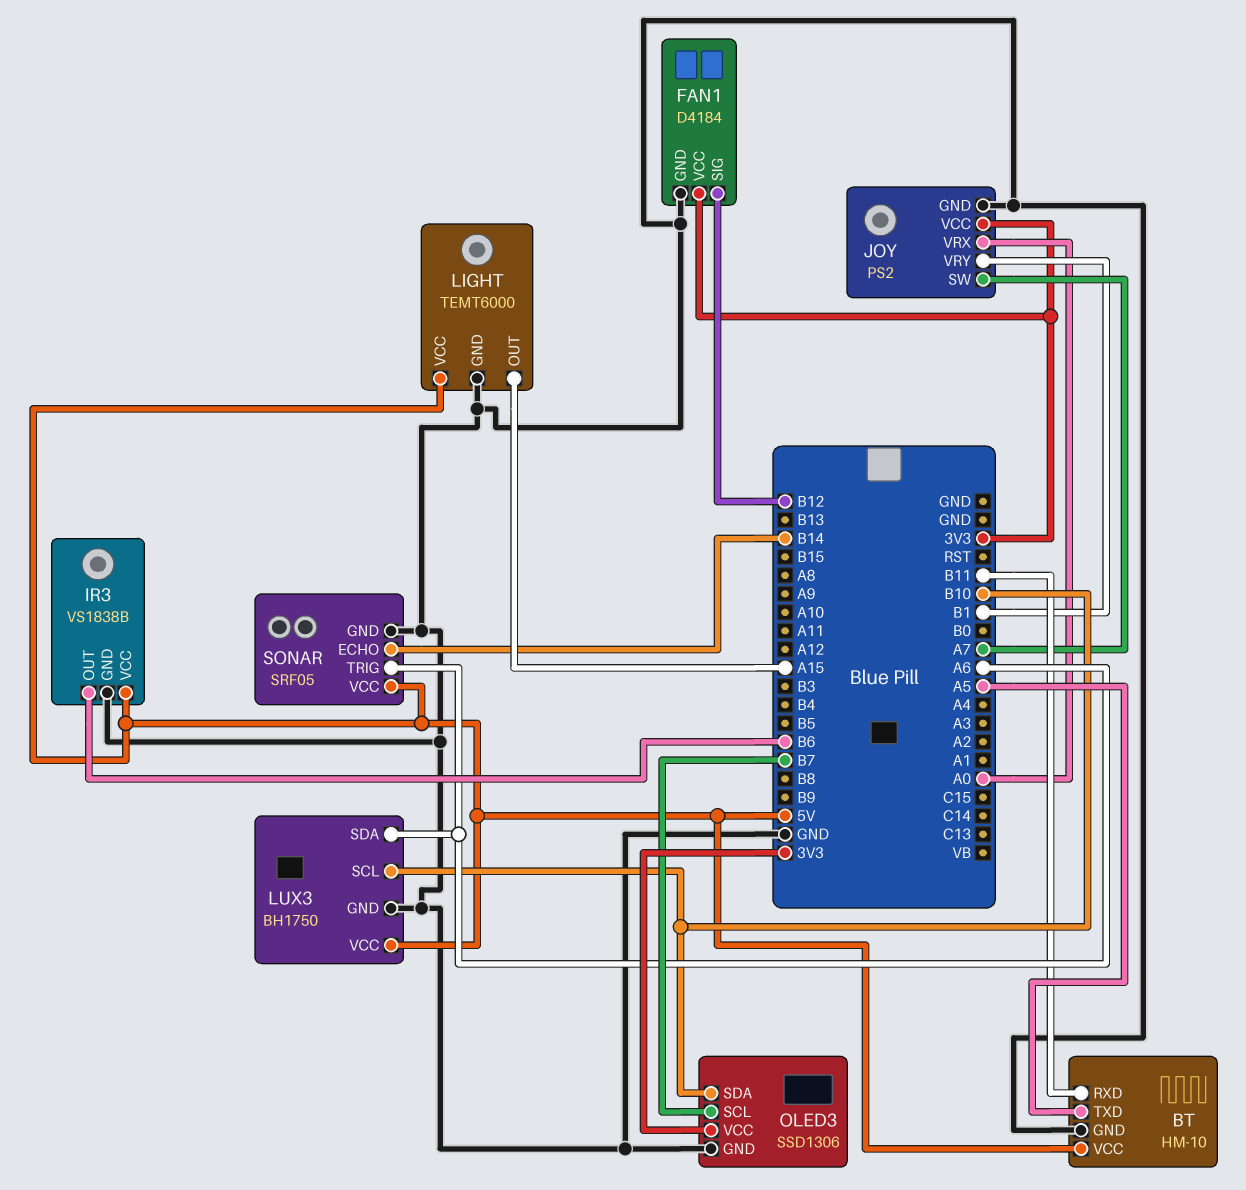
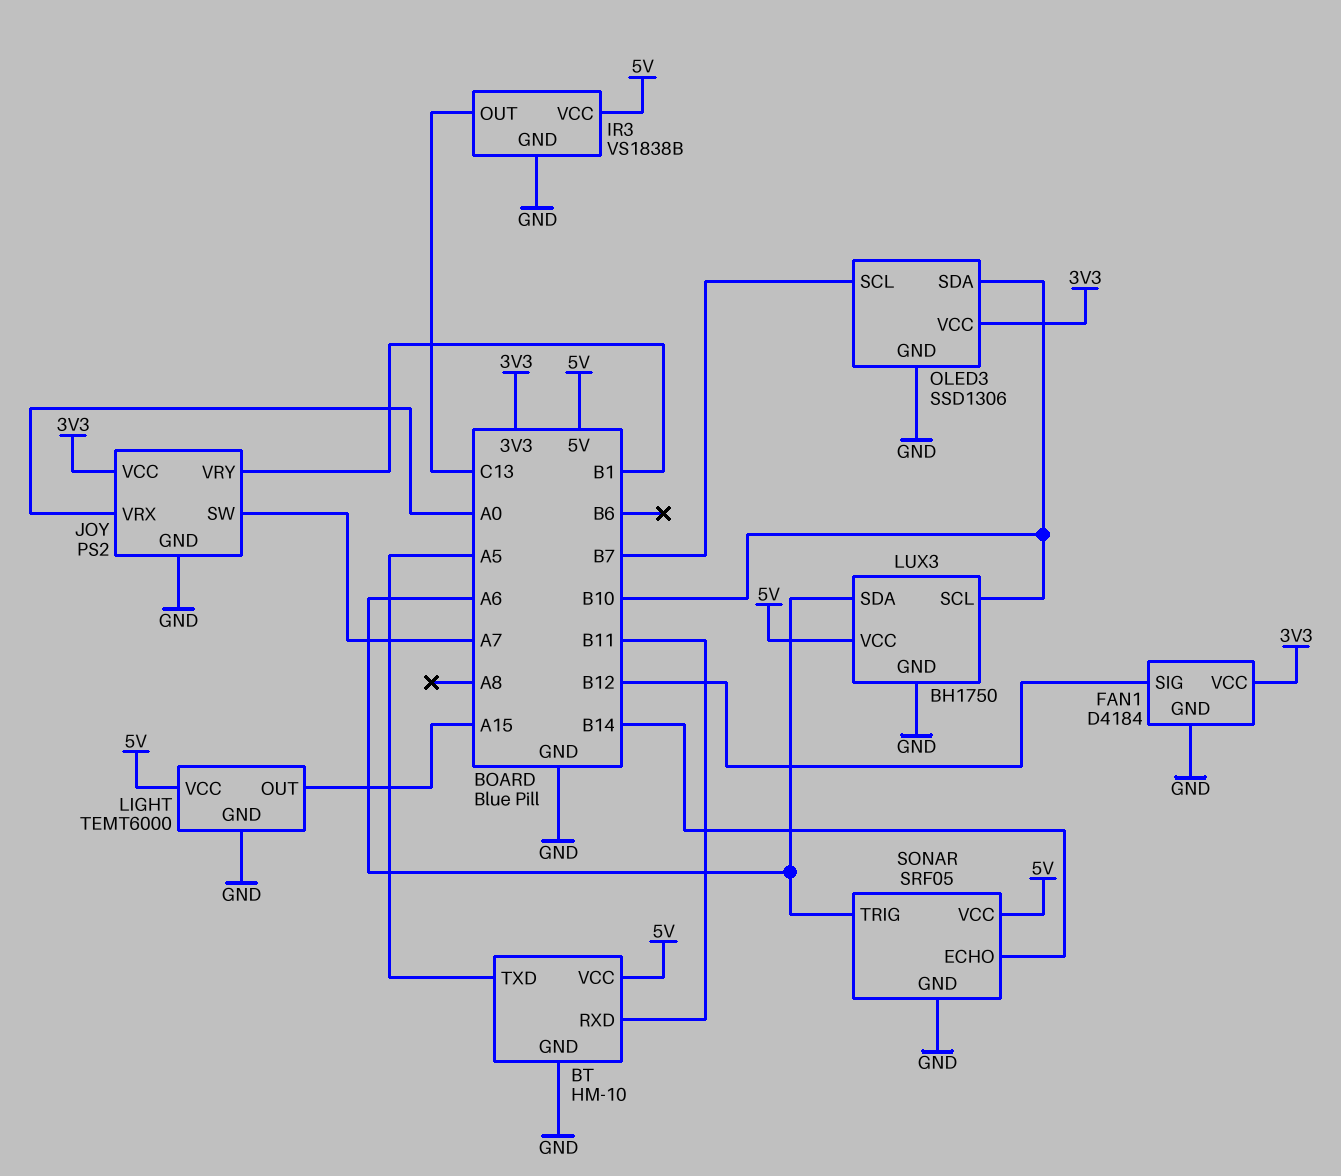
IR3 pin OUT: B6 -> C13

